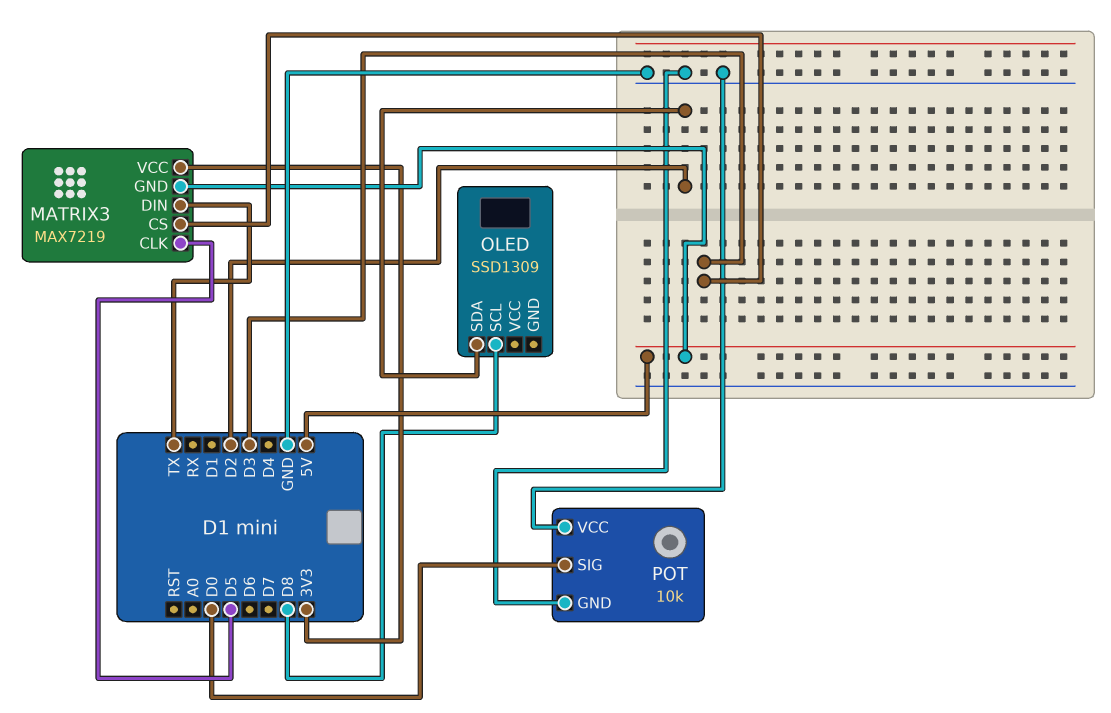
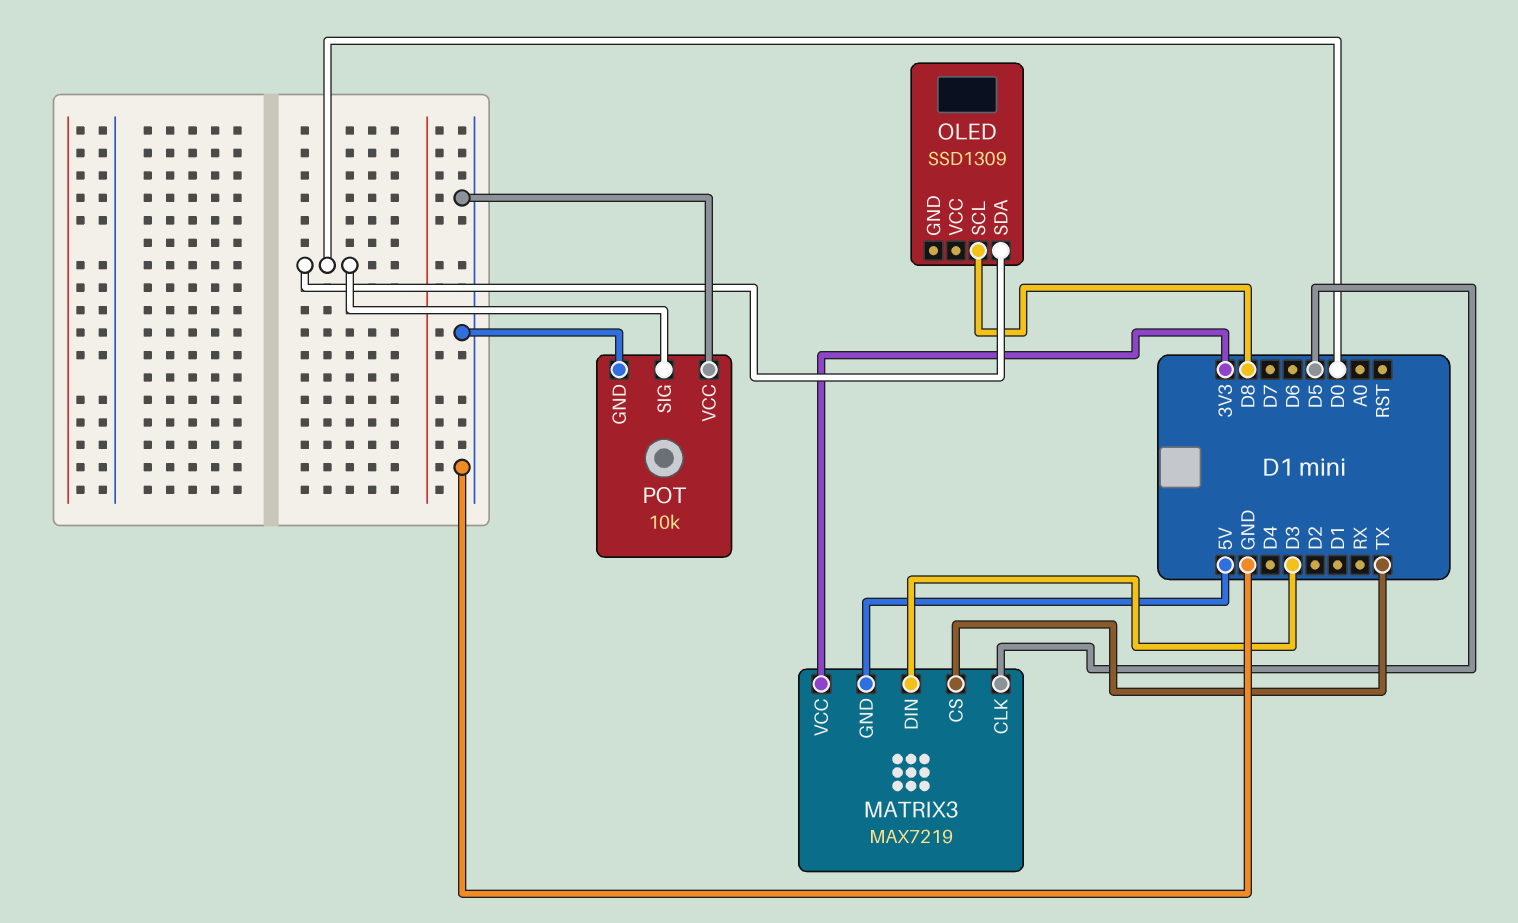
MATRIX3 pin CS: D3 -> TX
MATRIX3 pin DIN: TX -> D3
OLED pin SDA: D2 -> D0

